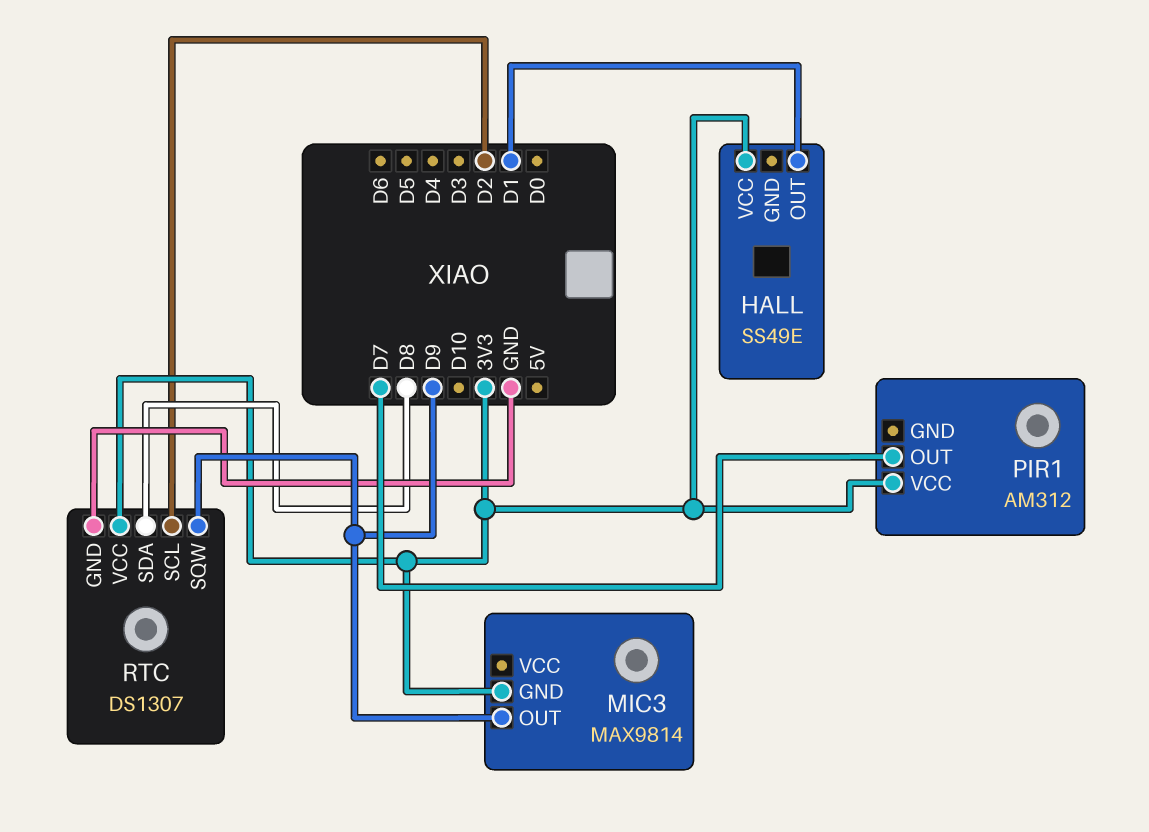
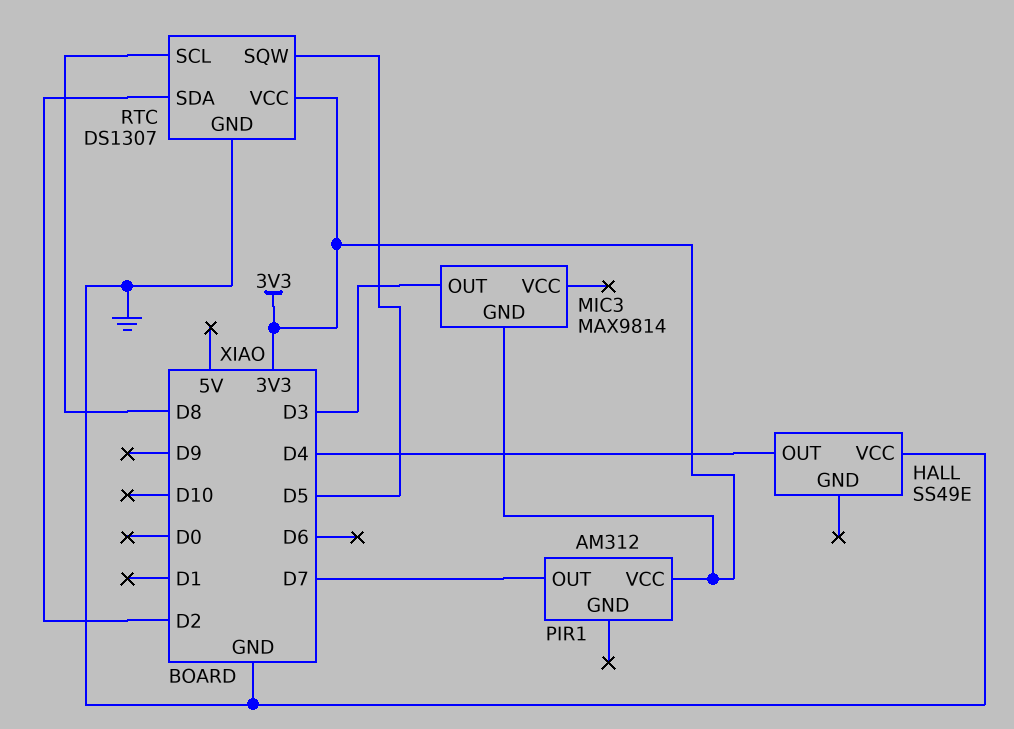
HALL pin OUT: D1 -> D4
HALL pin VCC: 3V3 -> GND
MIC3 pin OUT: D9 -> D3
RTC pin SCL: D2 -> D8
RTC pin SDA: D8 -> D2
RTC pin SQW: D9 -> D5

